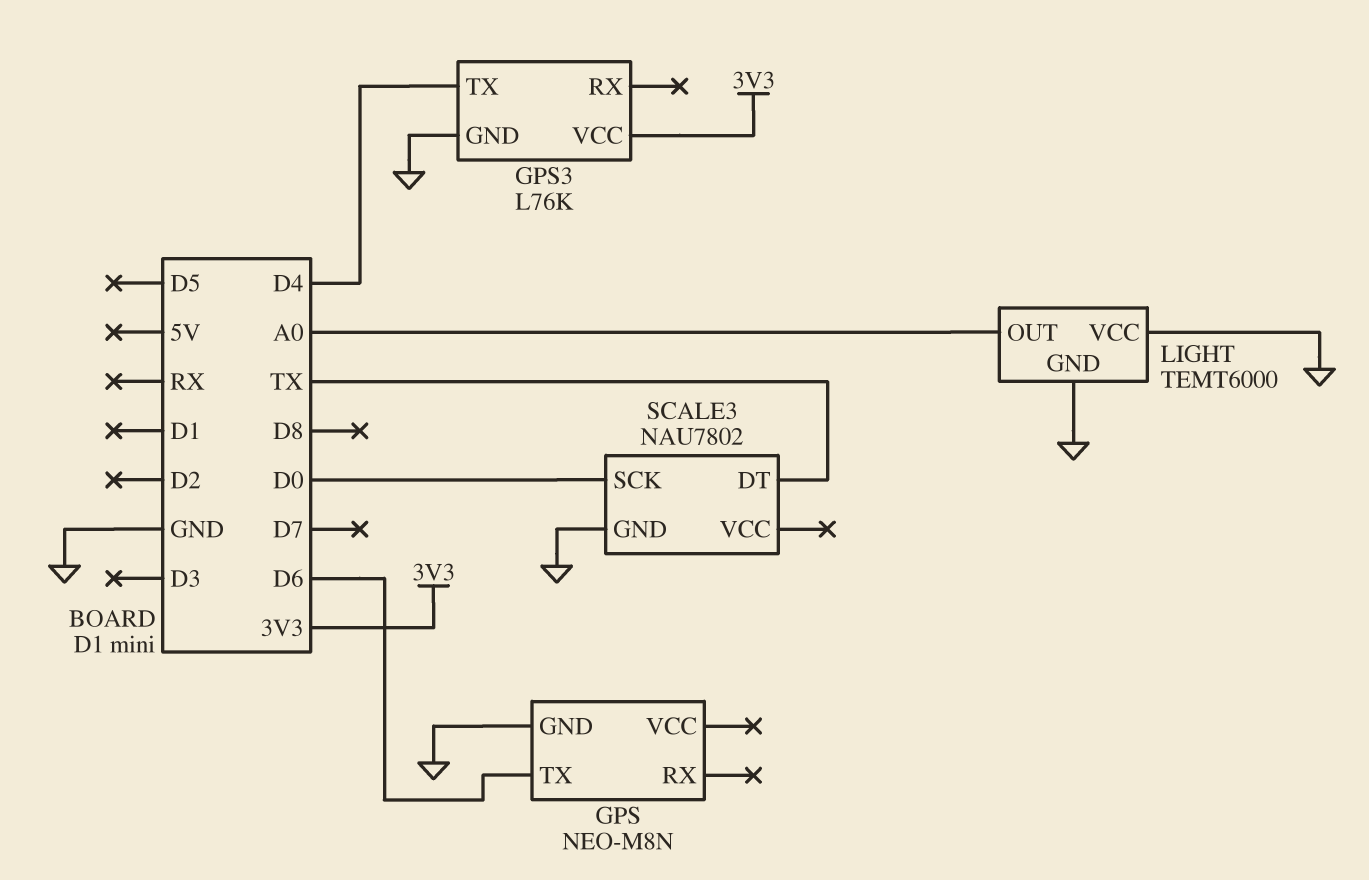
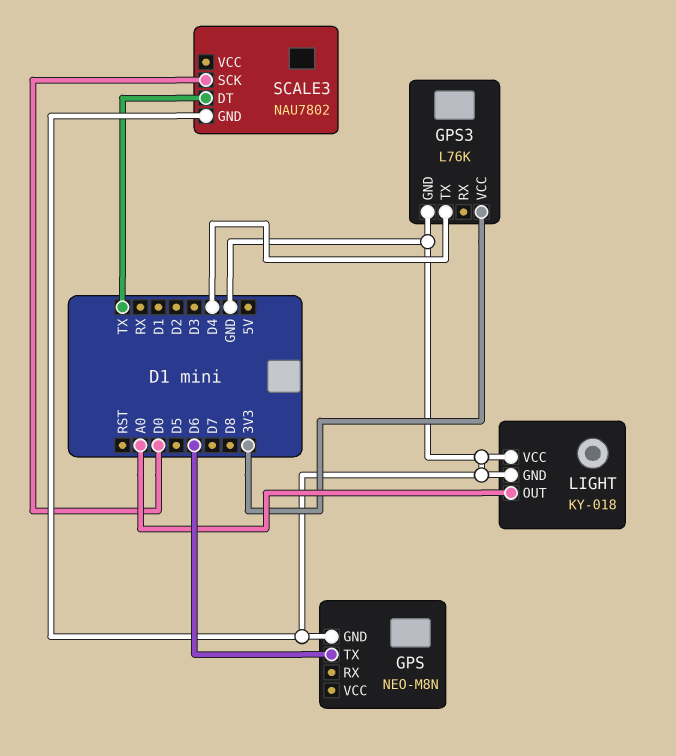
LIGHT: TEMT6000 -> KY-018

